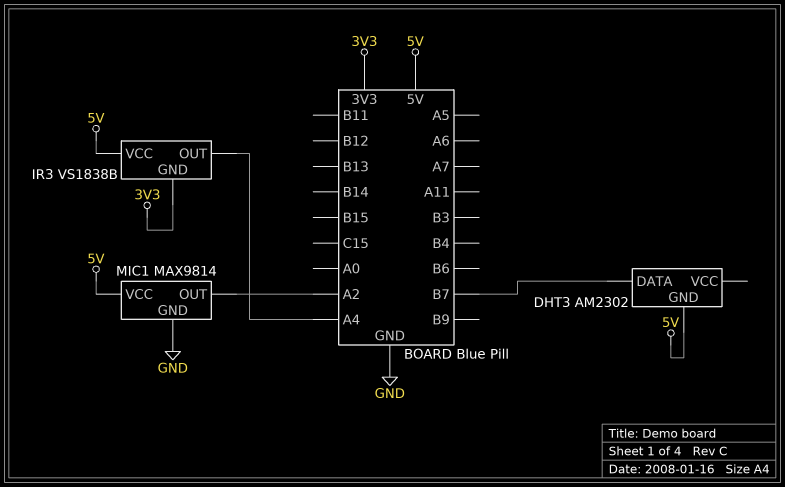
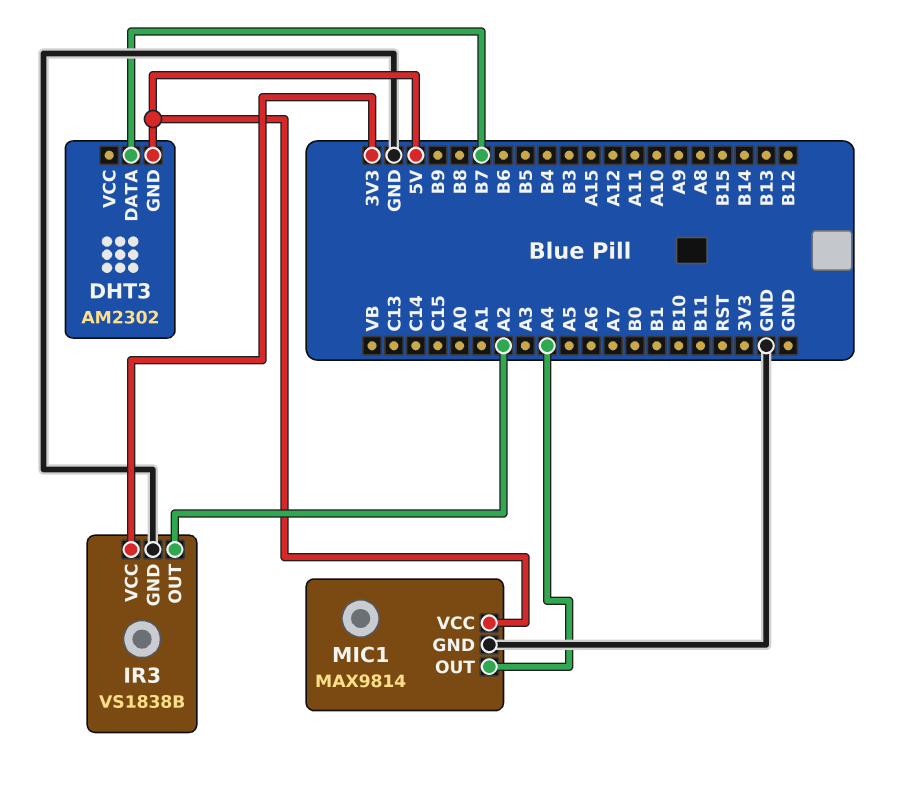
IR3 pin GND: 3V3 -> GND
IR3 pin OUT: A4 -> A2
IR3 pin VCC: 5V -> 3V3
MIC1 pin OUT: A2 -> A4

